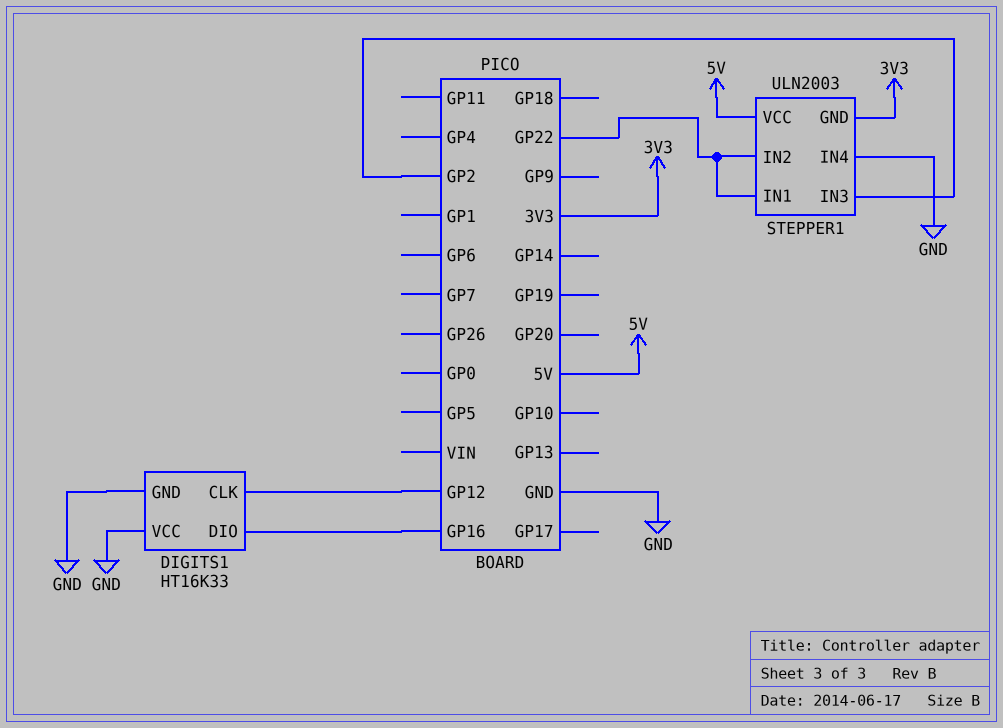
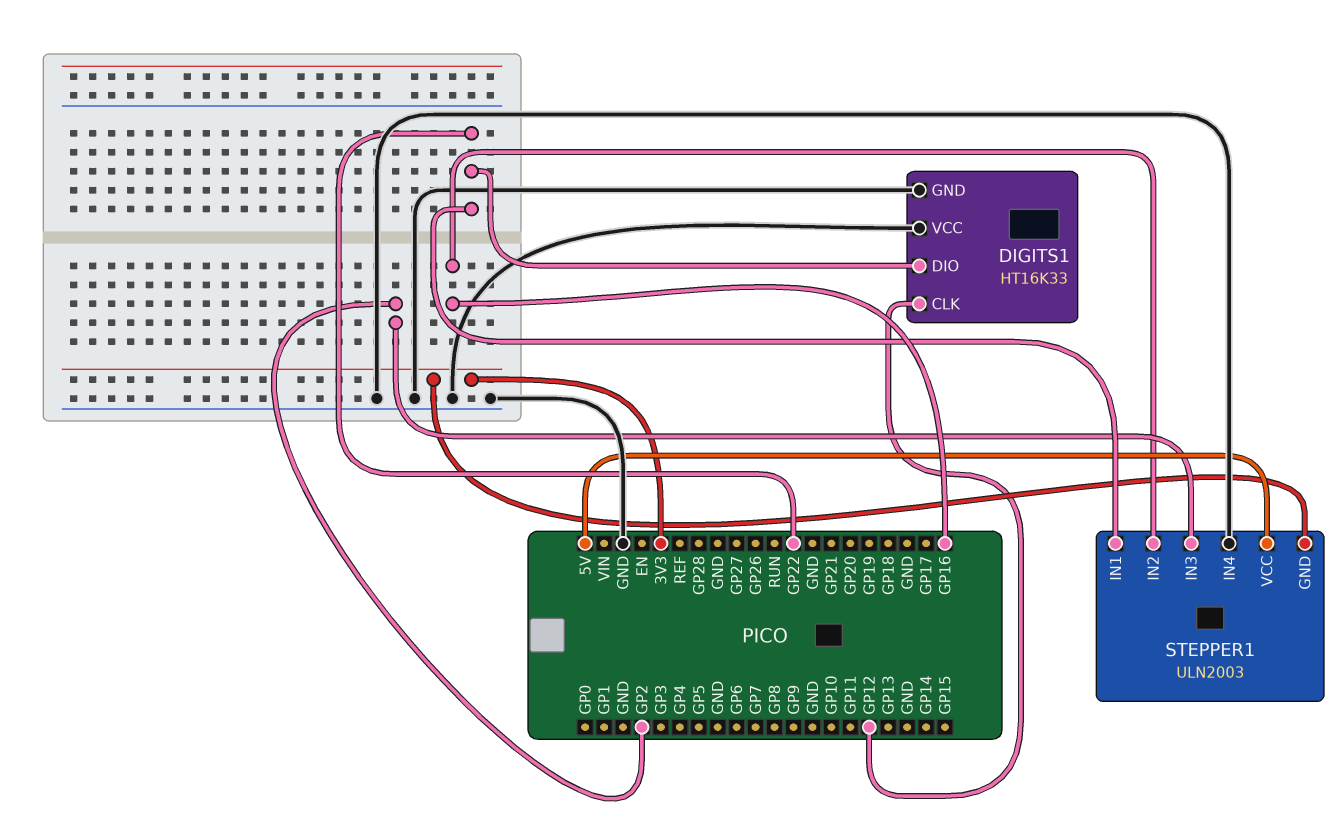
DIGITS1 pin DIO: GP16 -> GP22
STEPPER1 pin IN2: GP22 -> GP16

